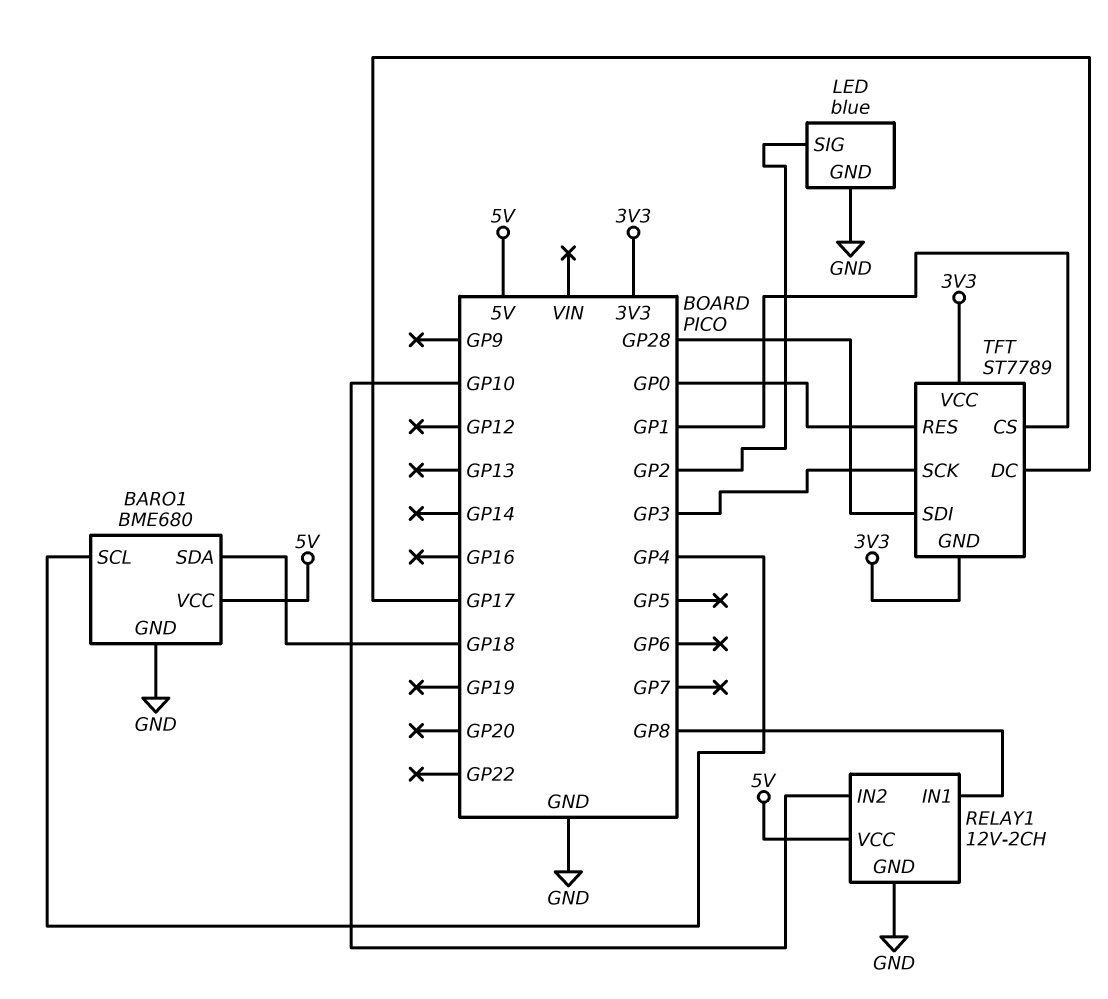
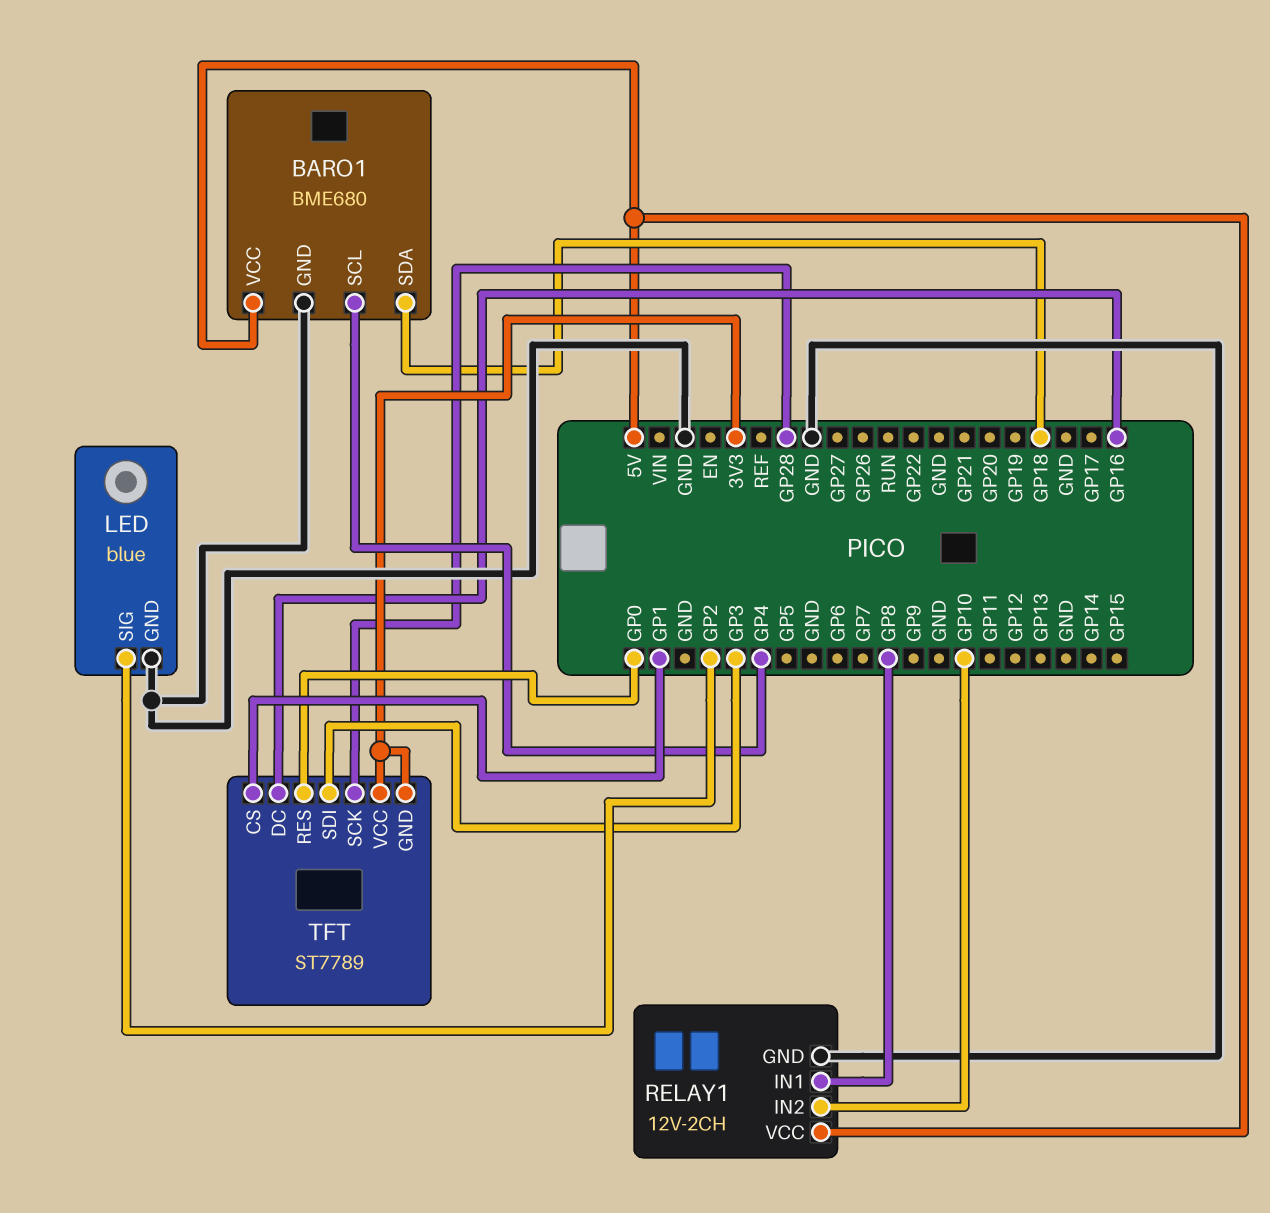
TFT pin DC: GP17 -> GP16
TFT pin SCK: GP3 -> GP28
TFT pin SDI: GP28 -> GP3

